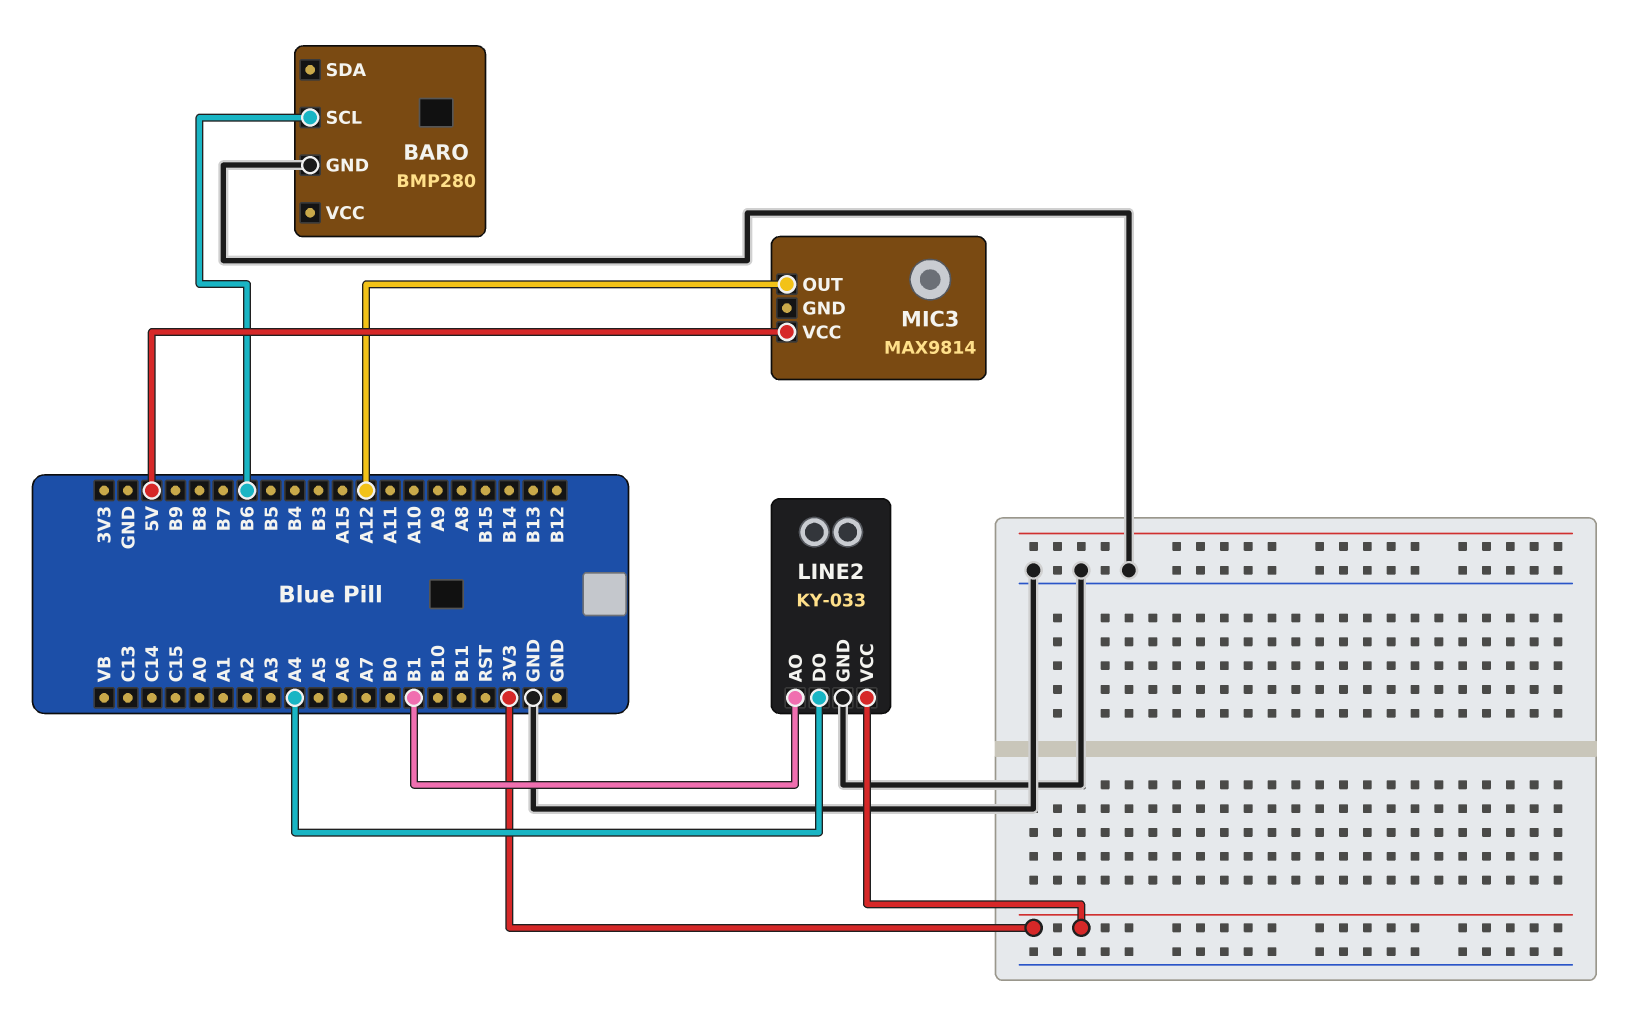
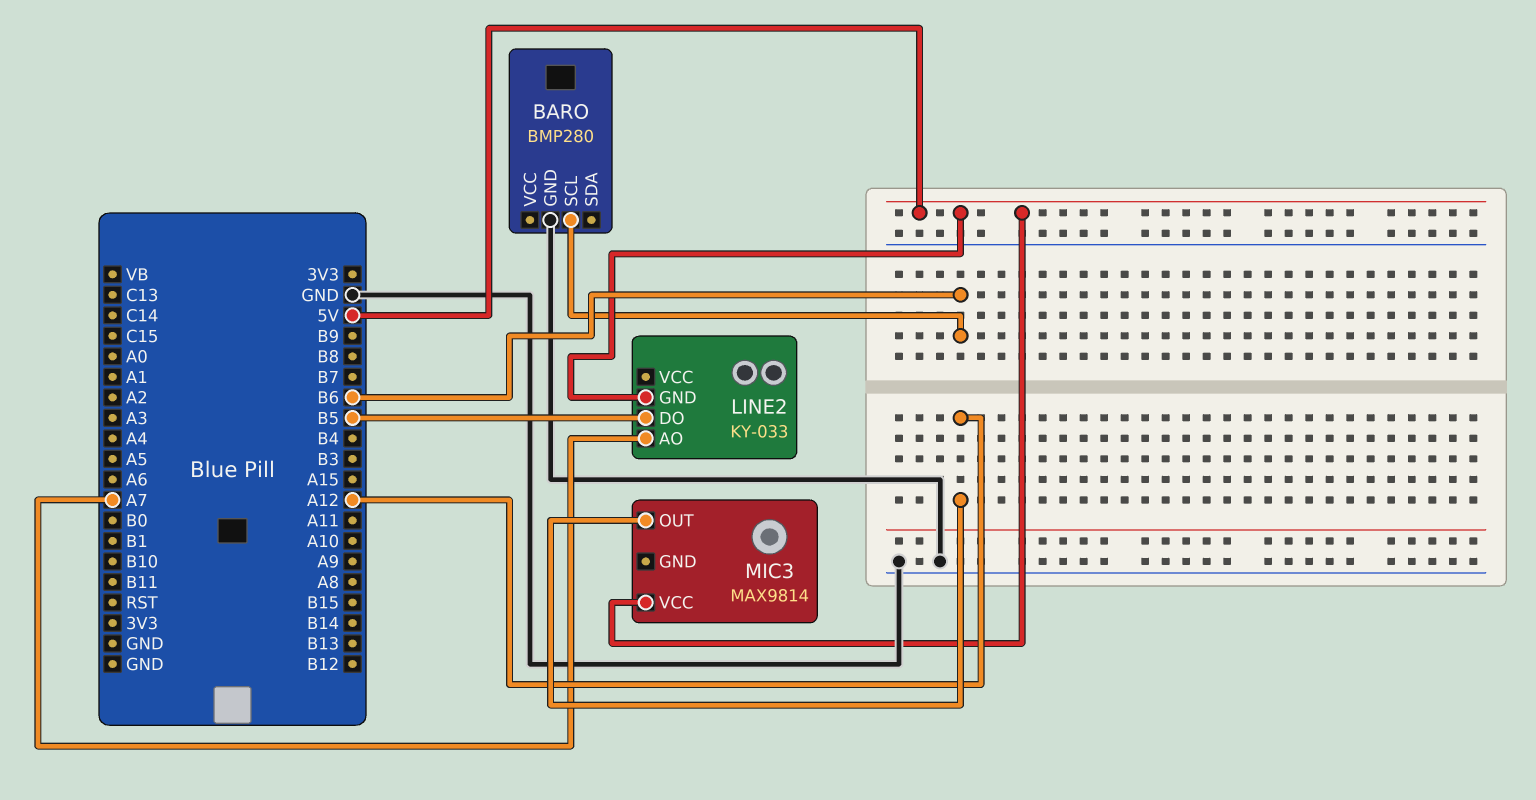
LINE2 pin AO: B1 -> A7
LINE2 pin DO: A4 -> B5
LINE2 pin GND: GND -> 5V
LINE2 pin VCC: 3V3 -> none

